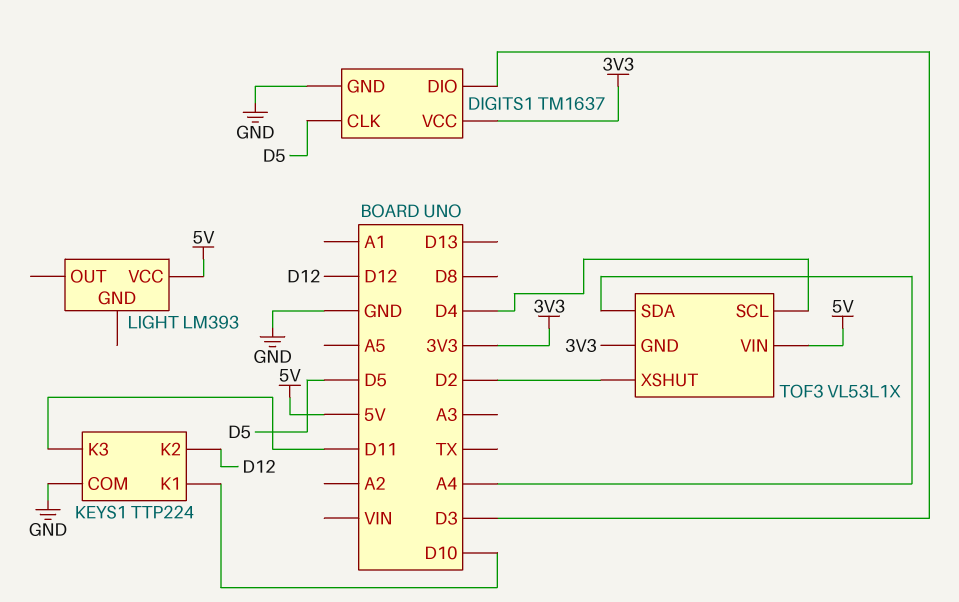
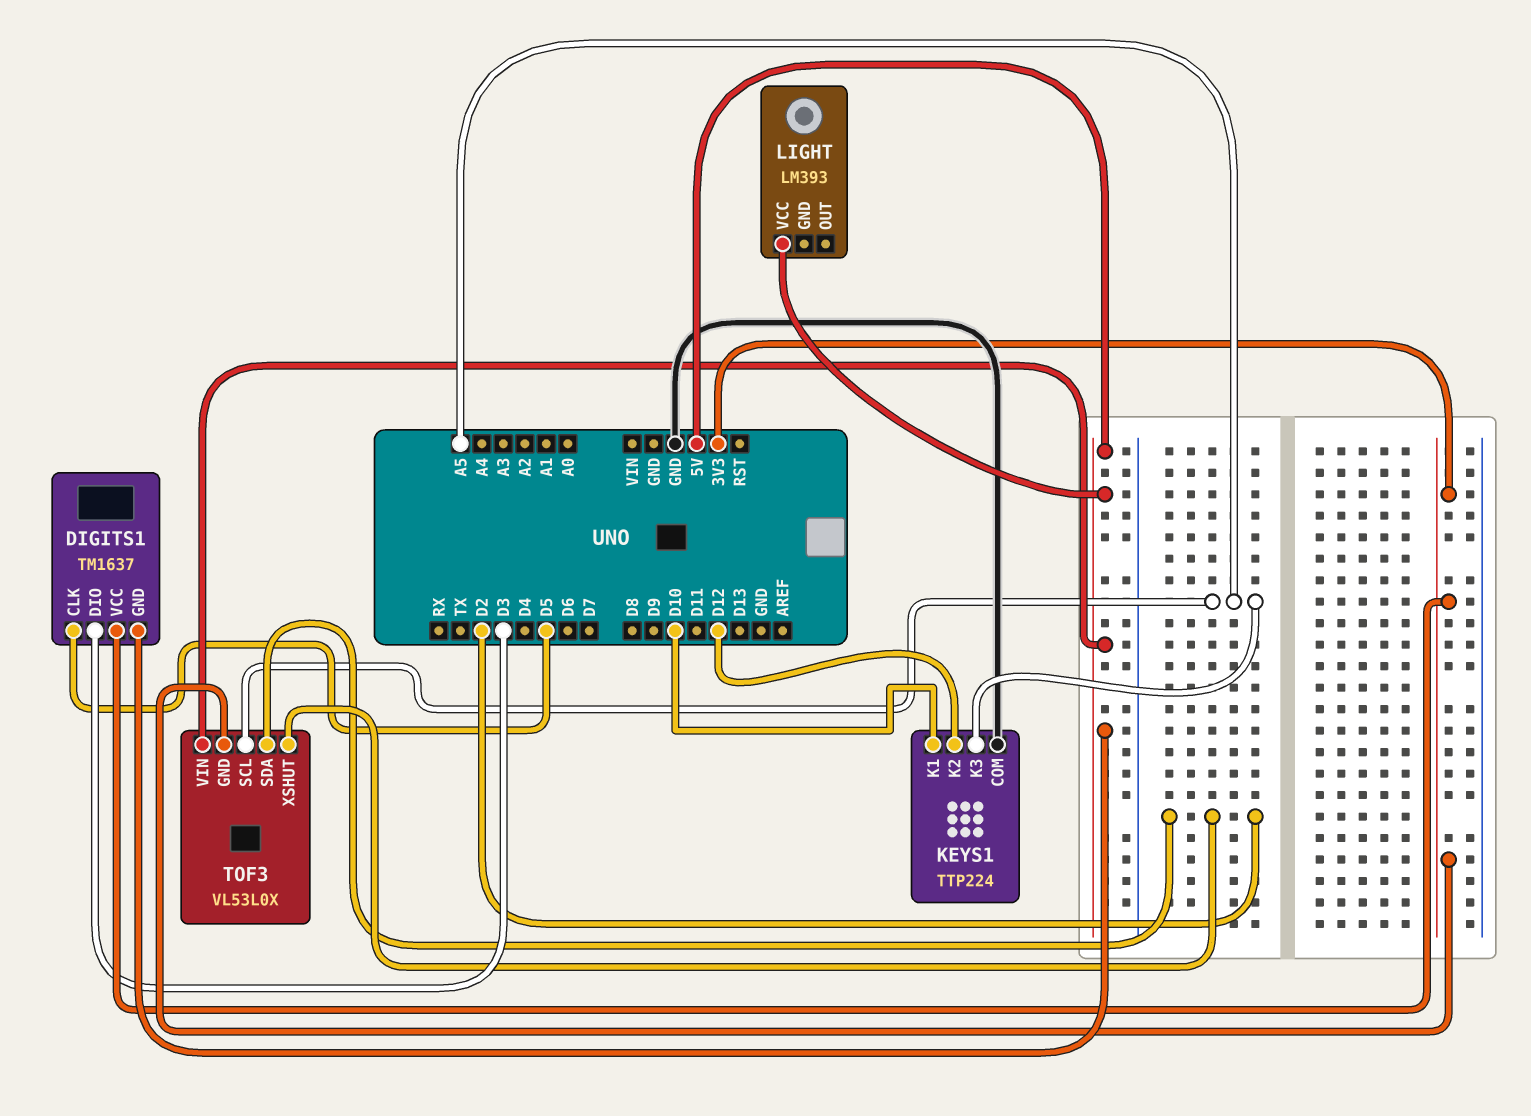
DIGITS1 pin GND: GND -> 5V
KEYS1 pin K3: D11 -> A5
TOF3: VL53L1X -> VL53L0X
TOF3 pin SCL: D4 -> A5
TOF3 pin SDA: A4 -> D2

